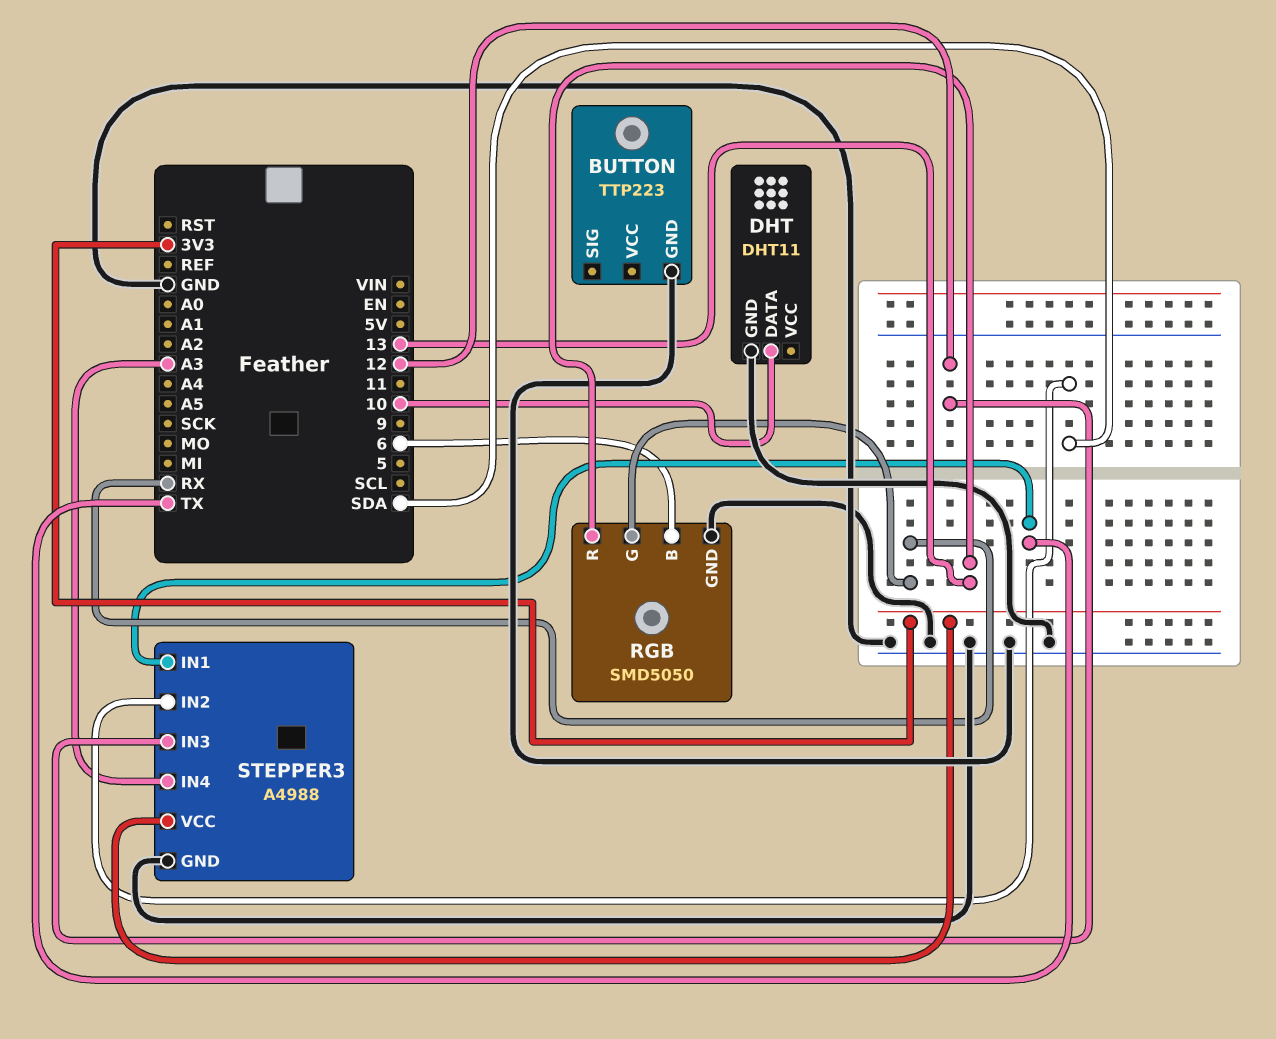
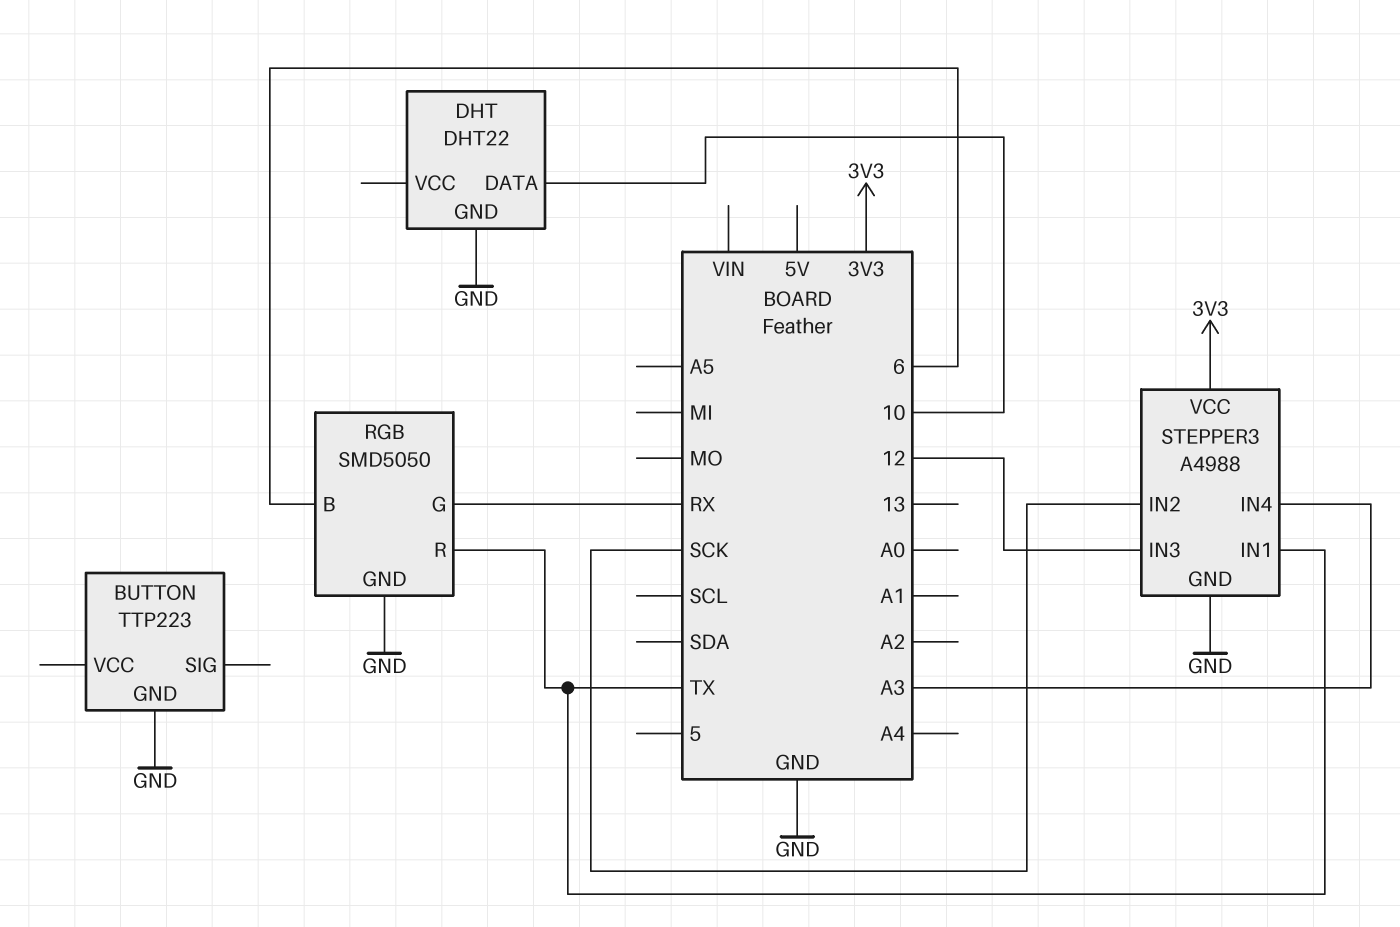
DHT: DHT11 -> DHT22
RGB pin R: 13 -> TX
STEPPER3 pin IN2: SDA -> SCK

